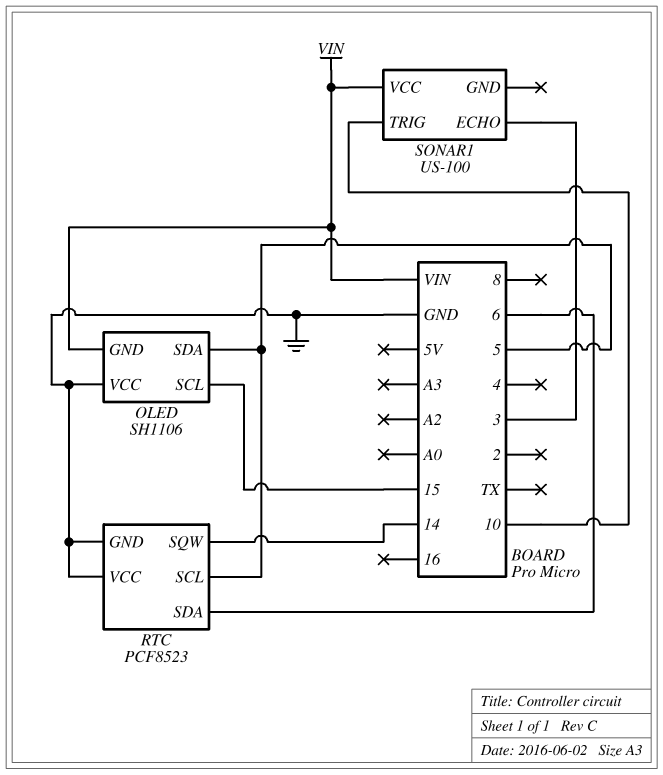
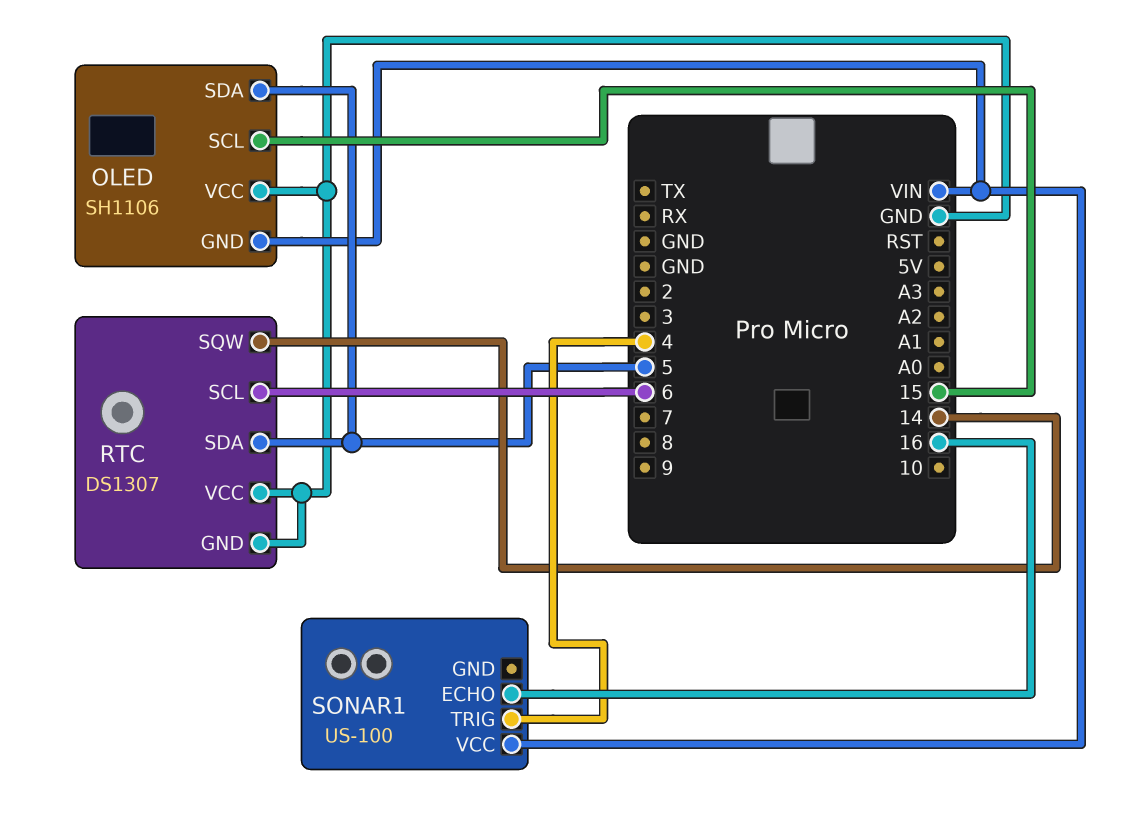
RTC: PCF8523 -> DS1307
RTC pin SCL: 5 -> 6
RTC pin SDA: 6 -> 5
SONAR1 pin ECHO: 3 -> 16
SONAR1 pin TRIG: 10 -> 4

